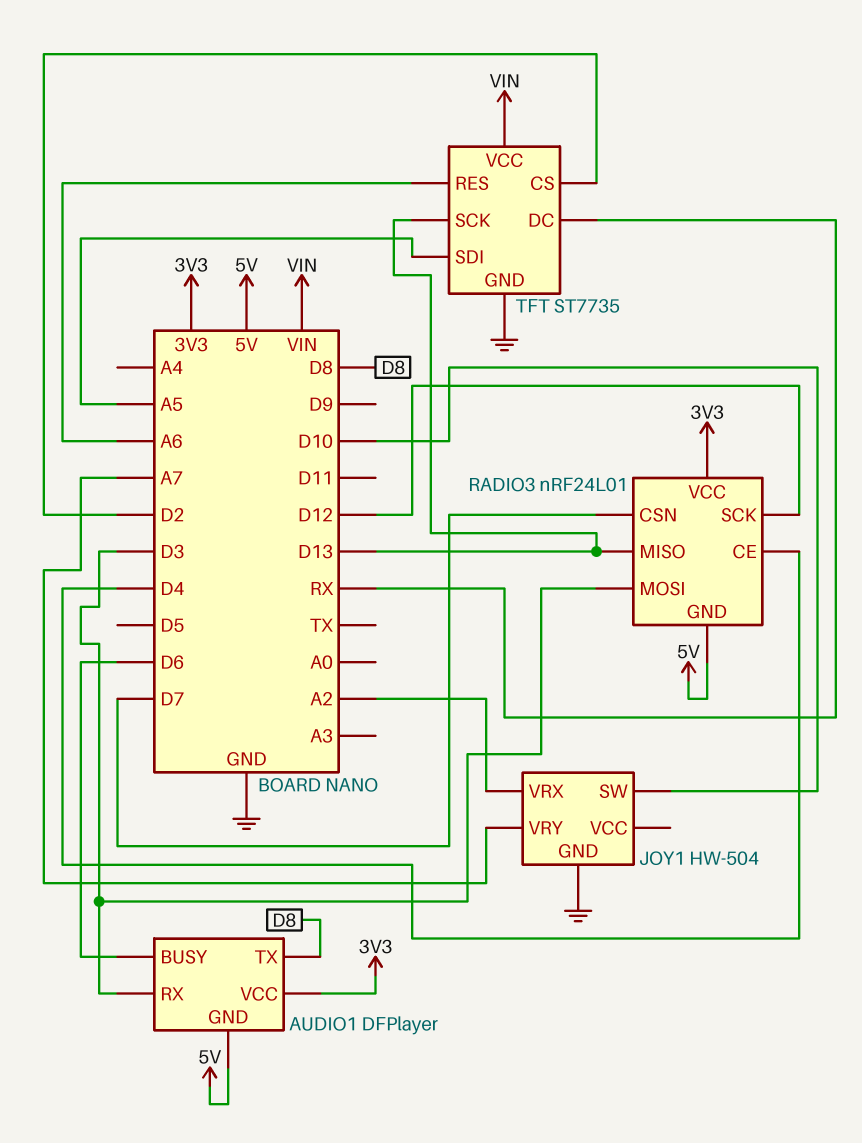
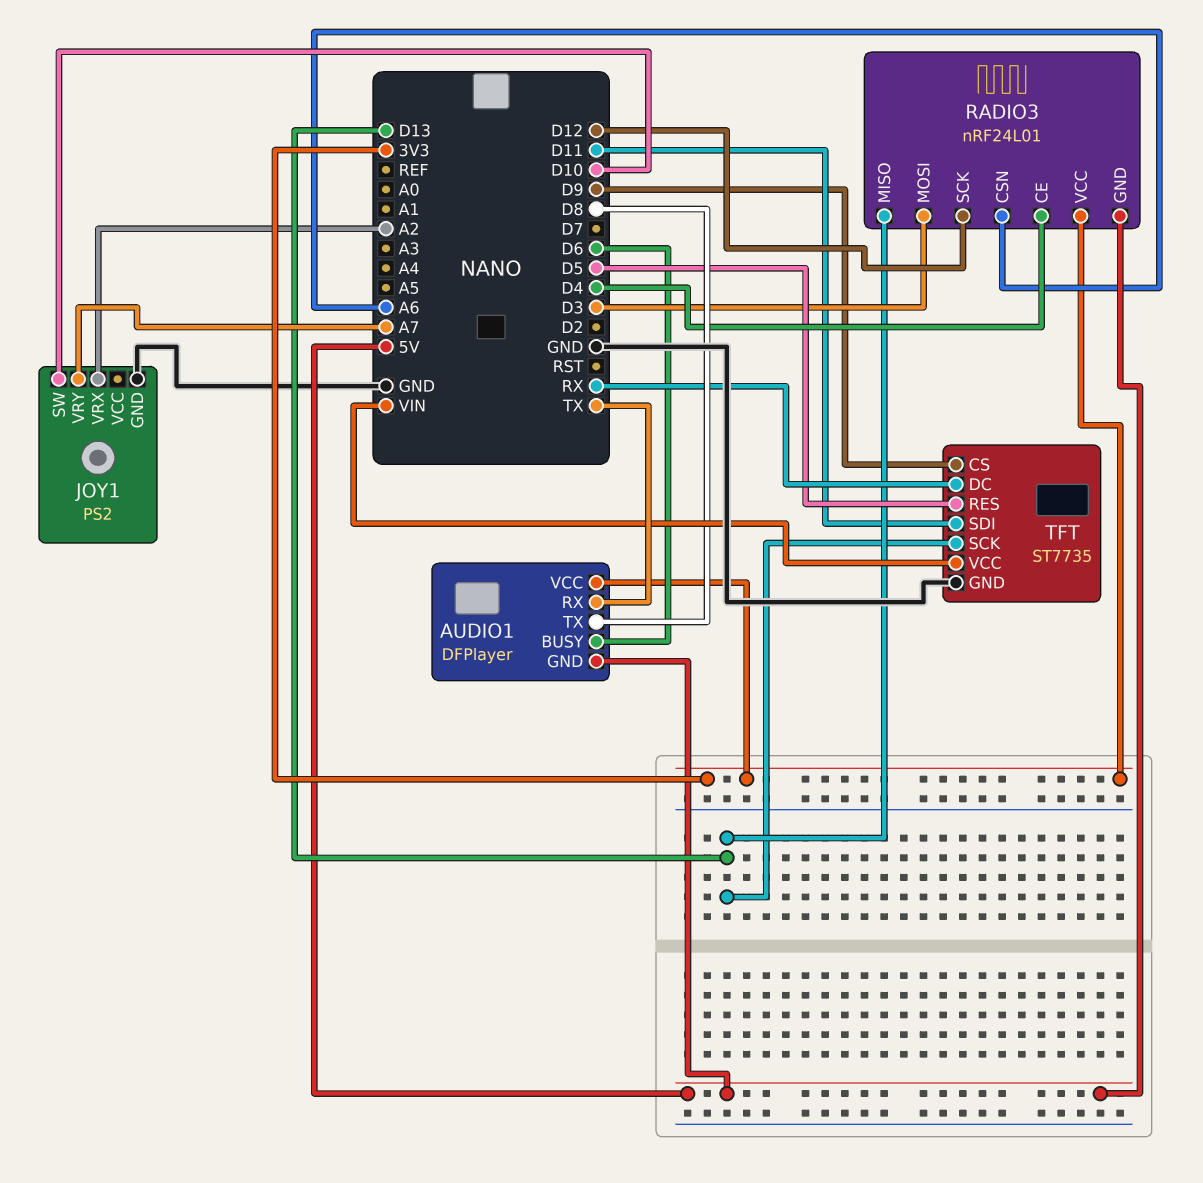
AUDIO1 pin RX: D3 -> TX
JOY1: HW-504 -> PS2
RADIO3 pin CSN: D7 -> A6
TFT pin CS: D2 -> D9
TFT pin RES: A6 -> D5
TFT pin SDI: A5 -> D11

